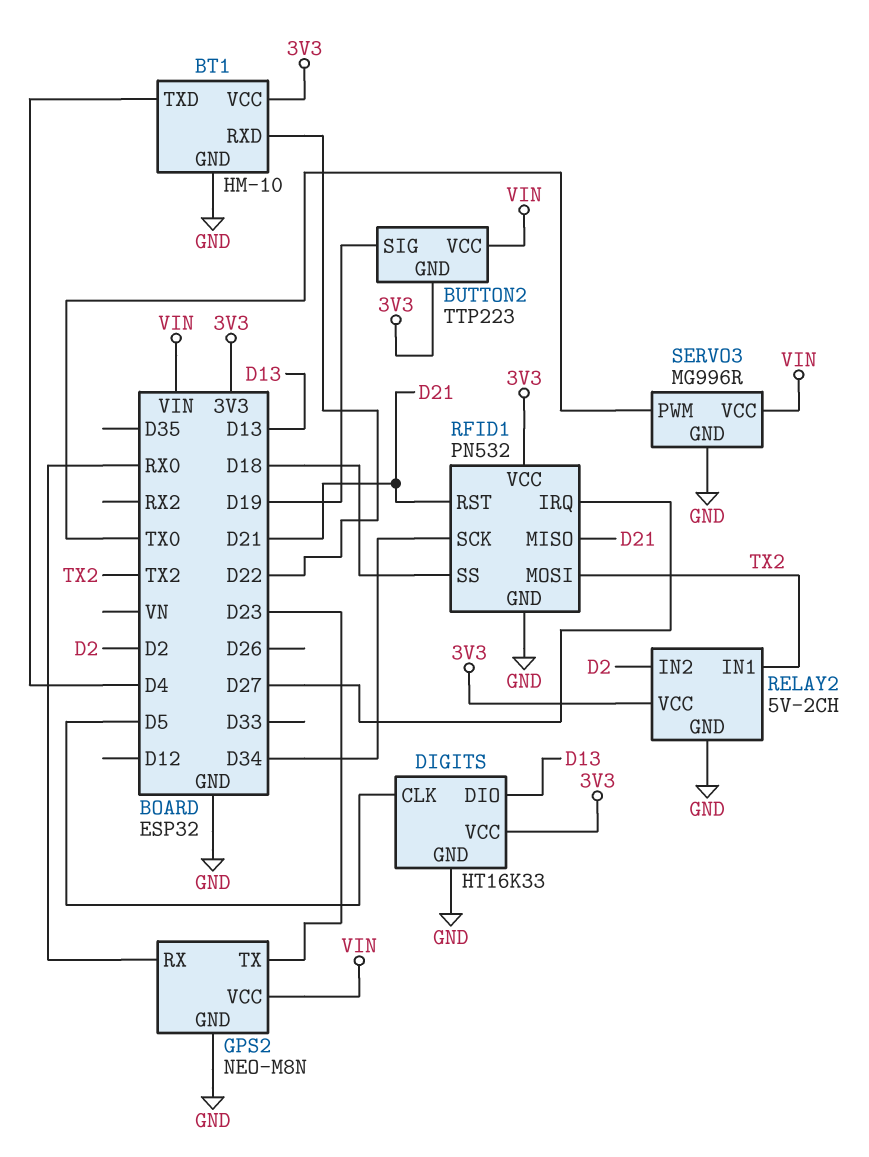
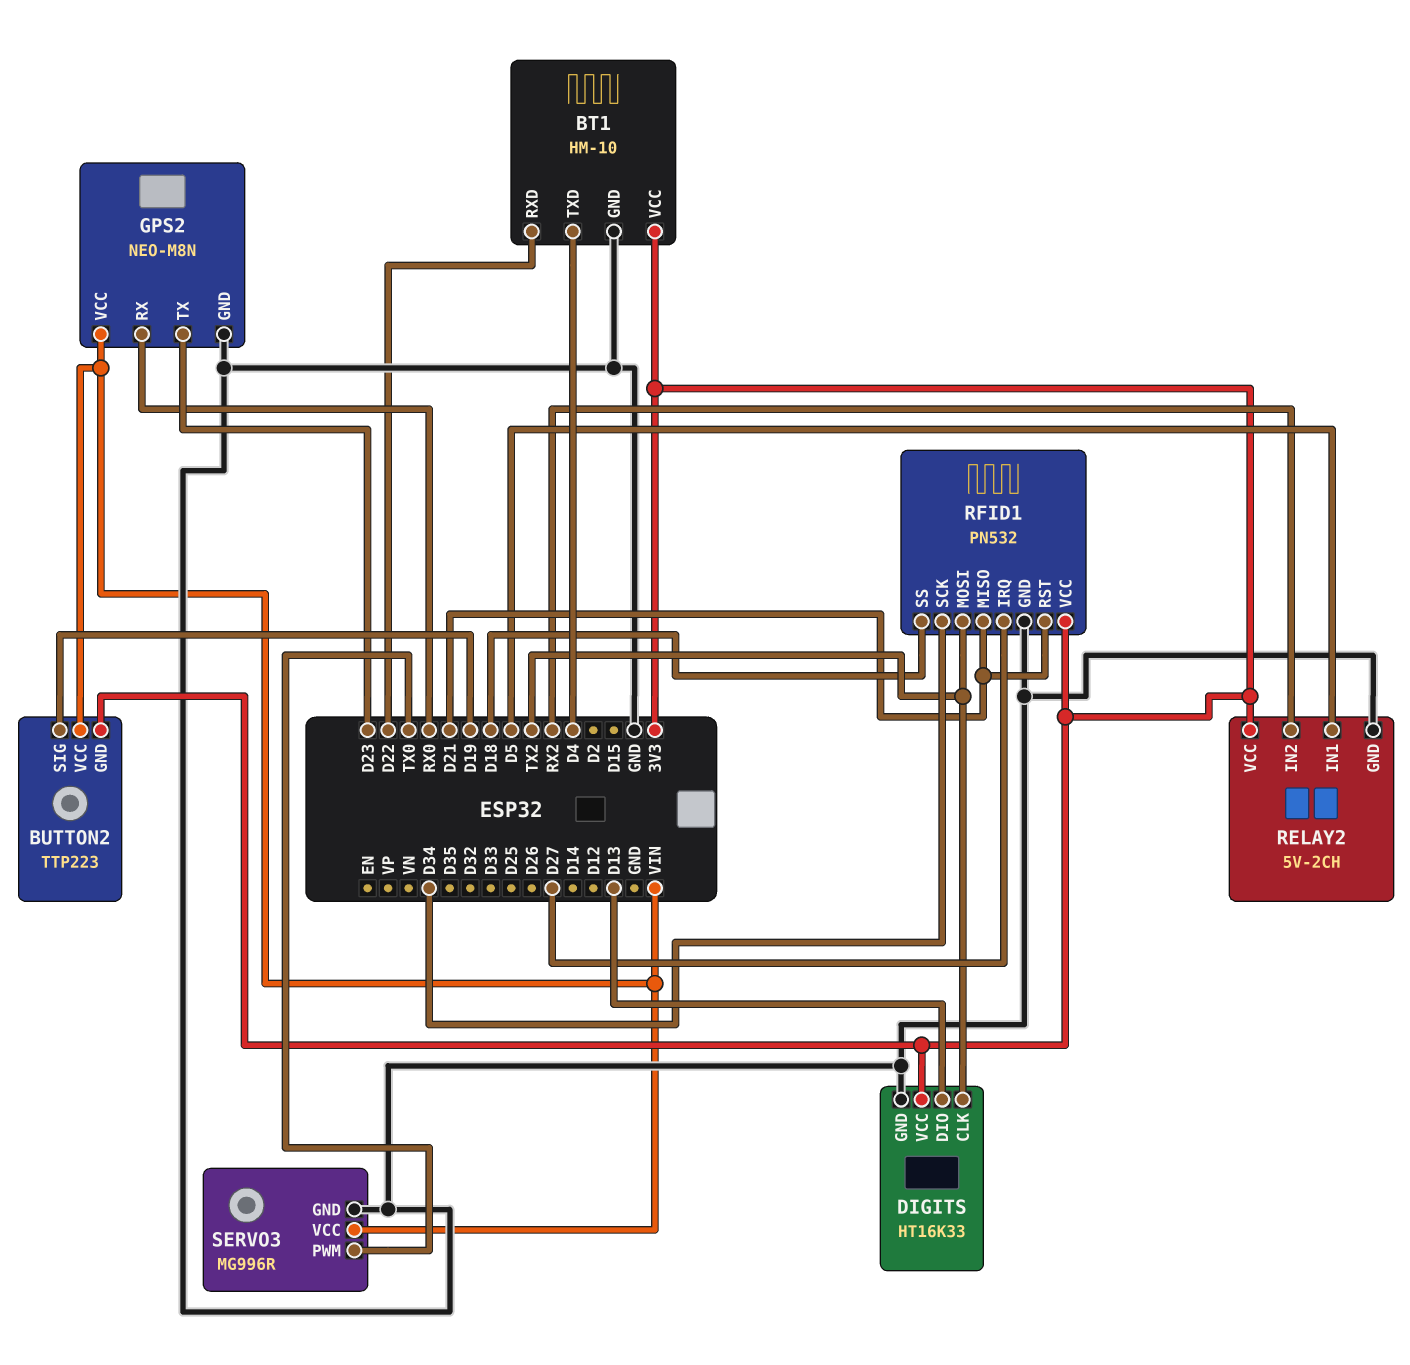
DIGITS pin CLK: D5 -> TX2
RELAY2 pin IN1: TX2 -> D5
RELAY2 pin IN2: D2 -> RX2

